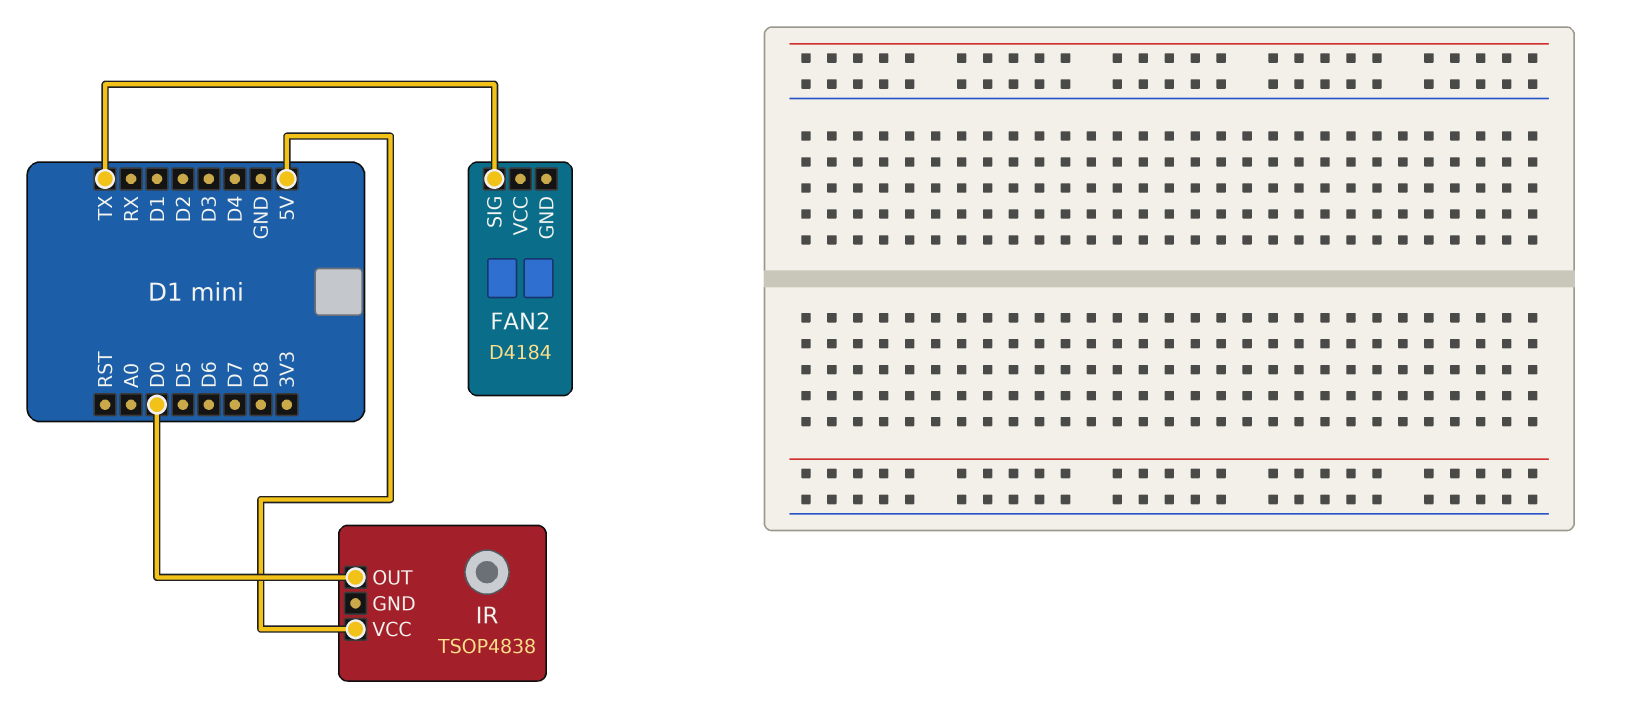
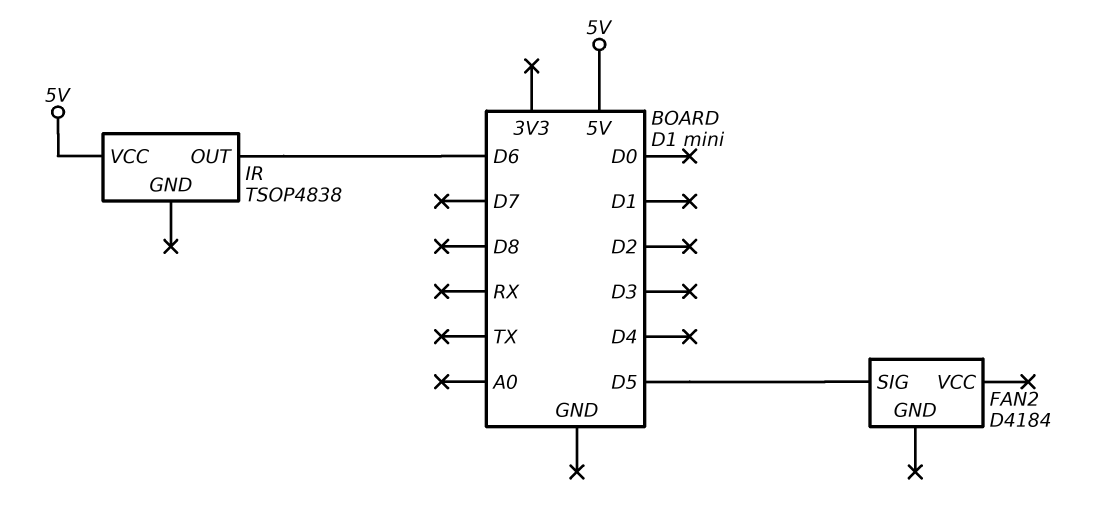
FAN2 pin SIG: TX -> D5
IR pin OUT: D0 -> D6

